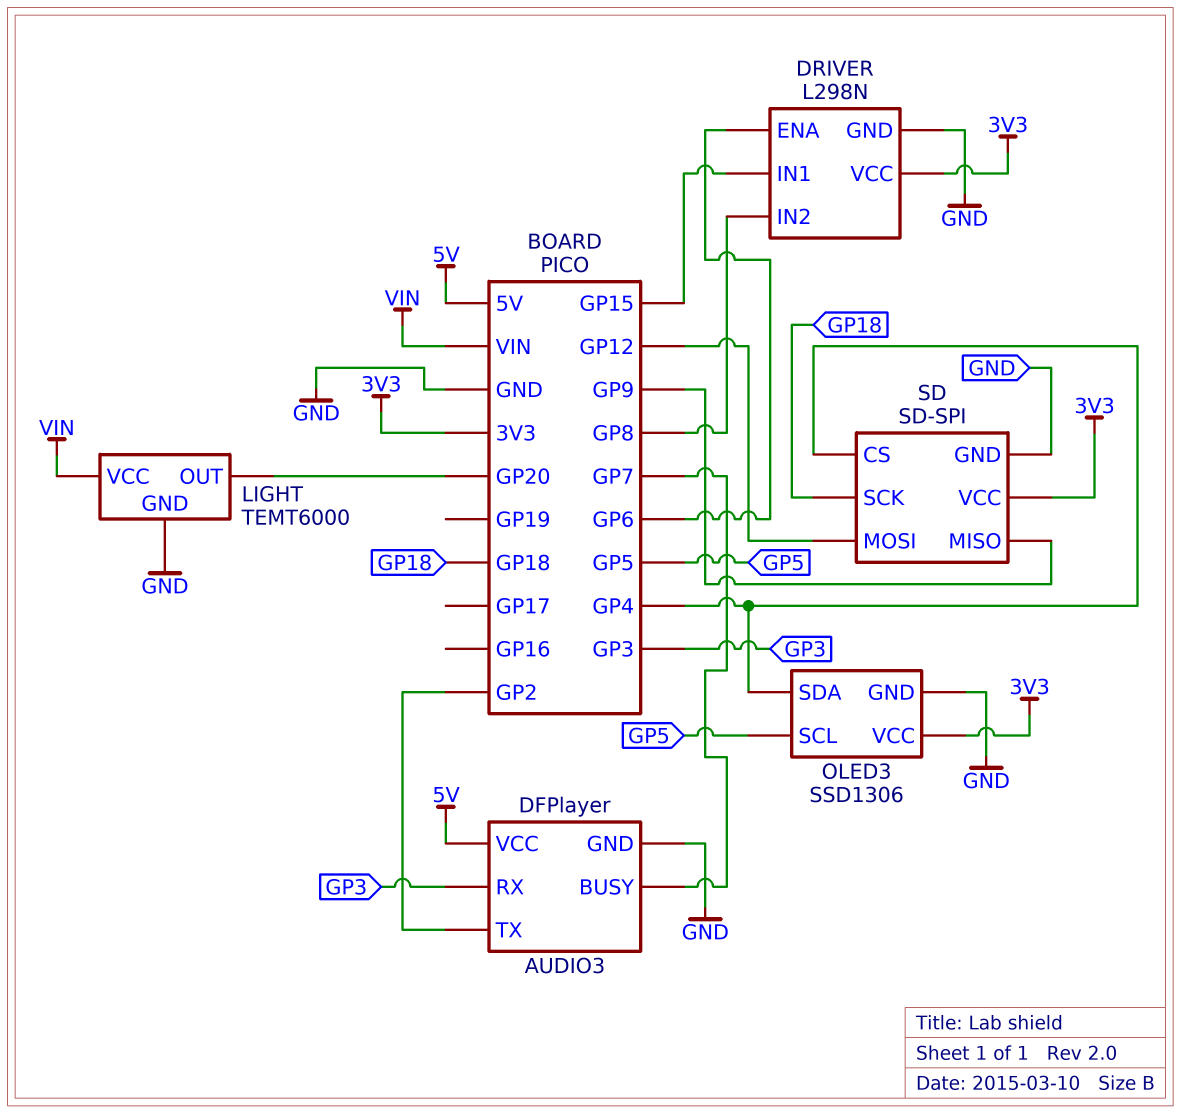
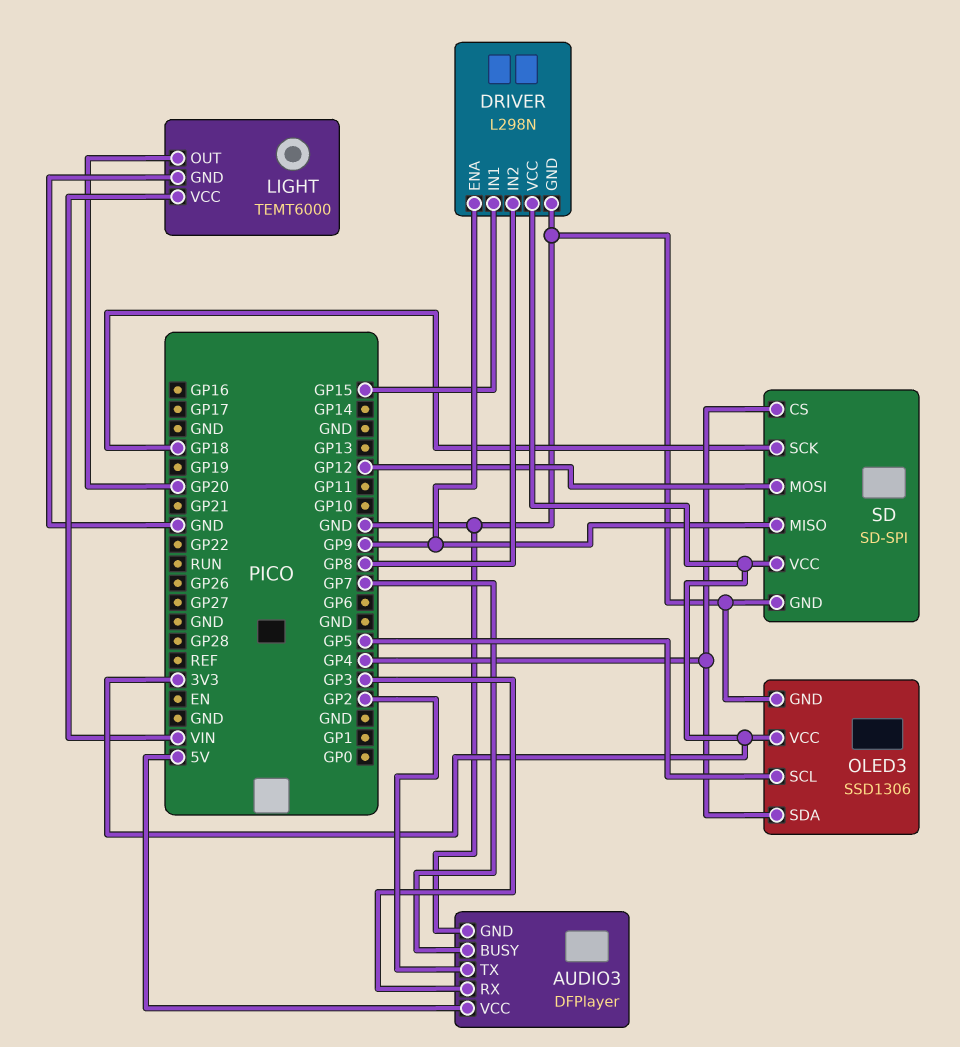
DRIVER pin ENA: GP6 -> GP9

